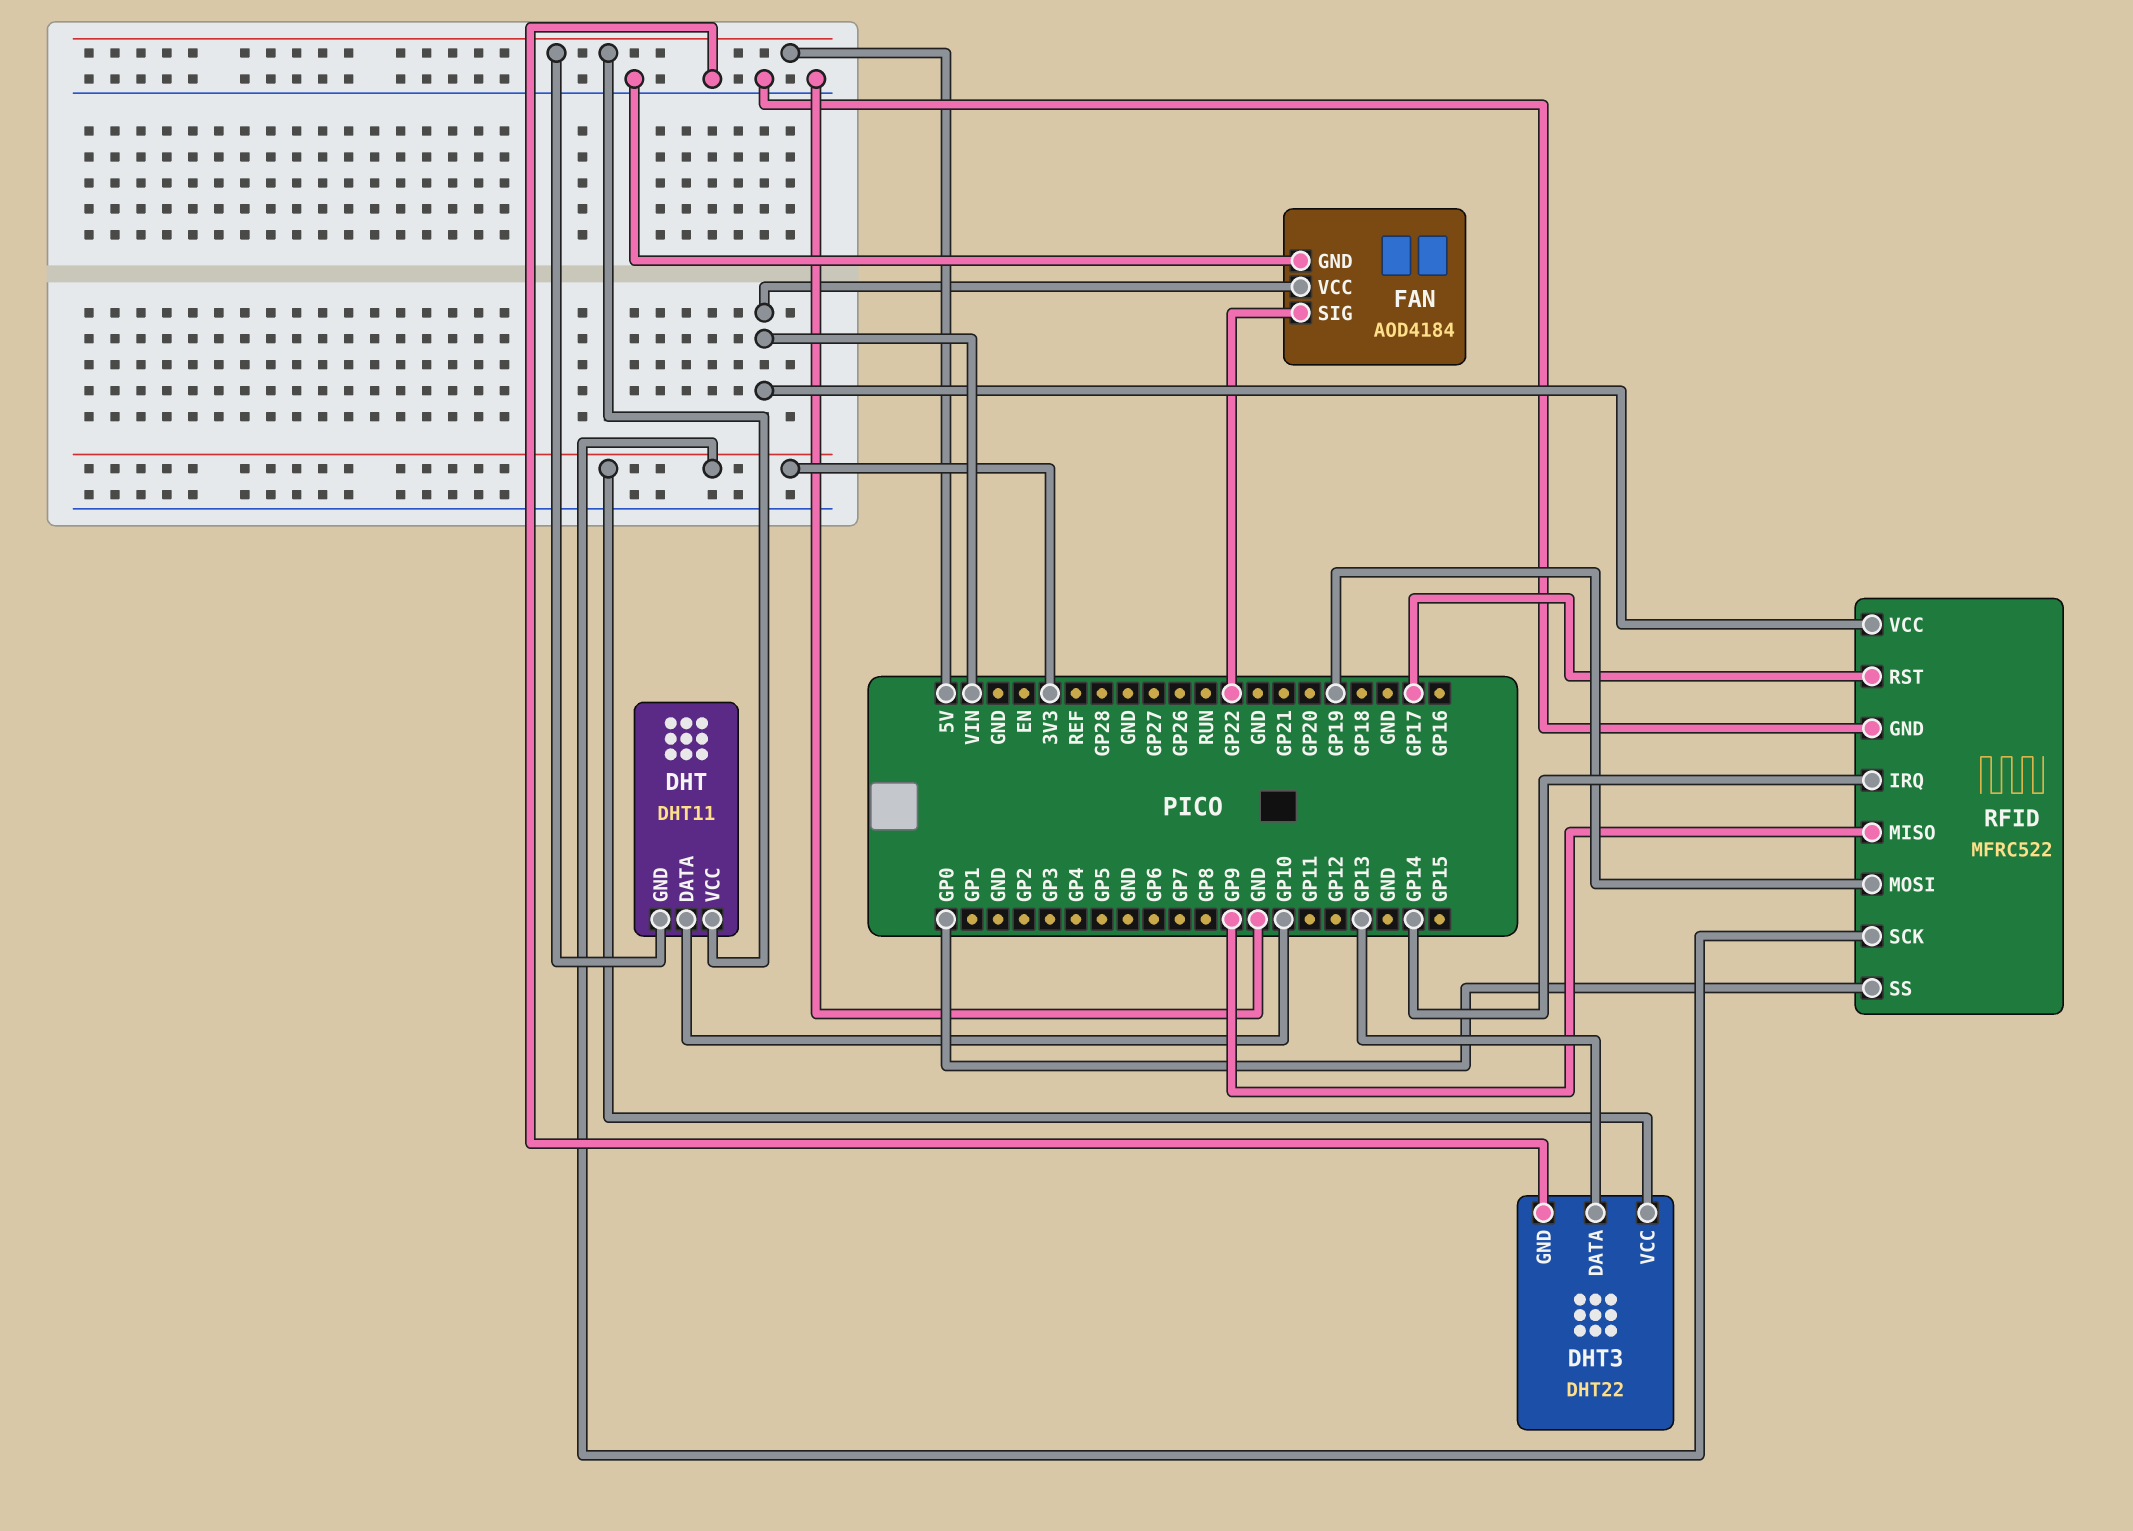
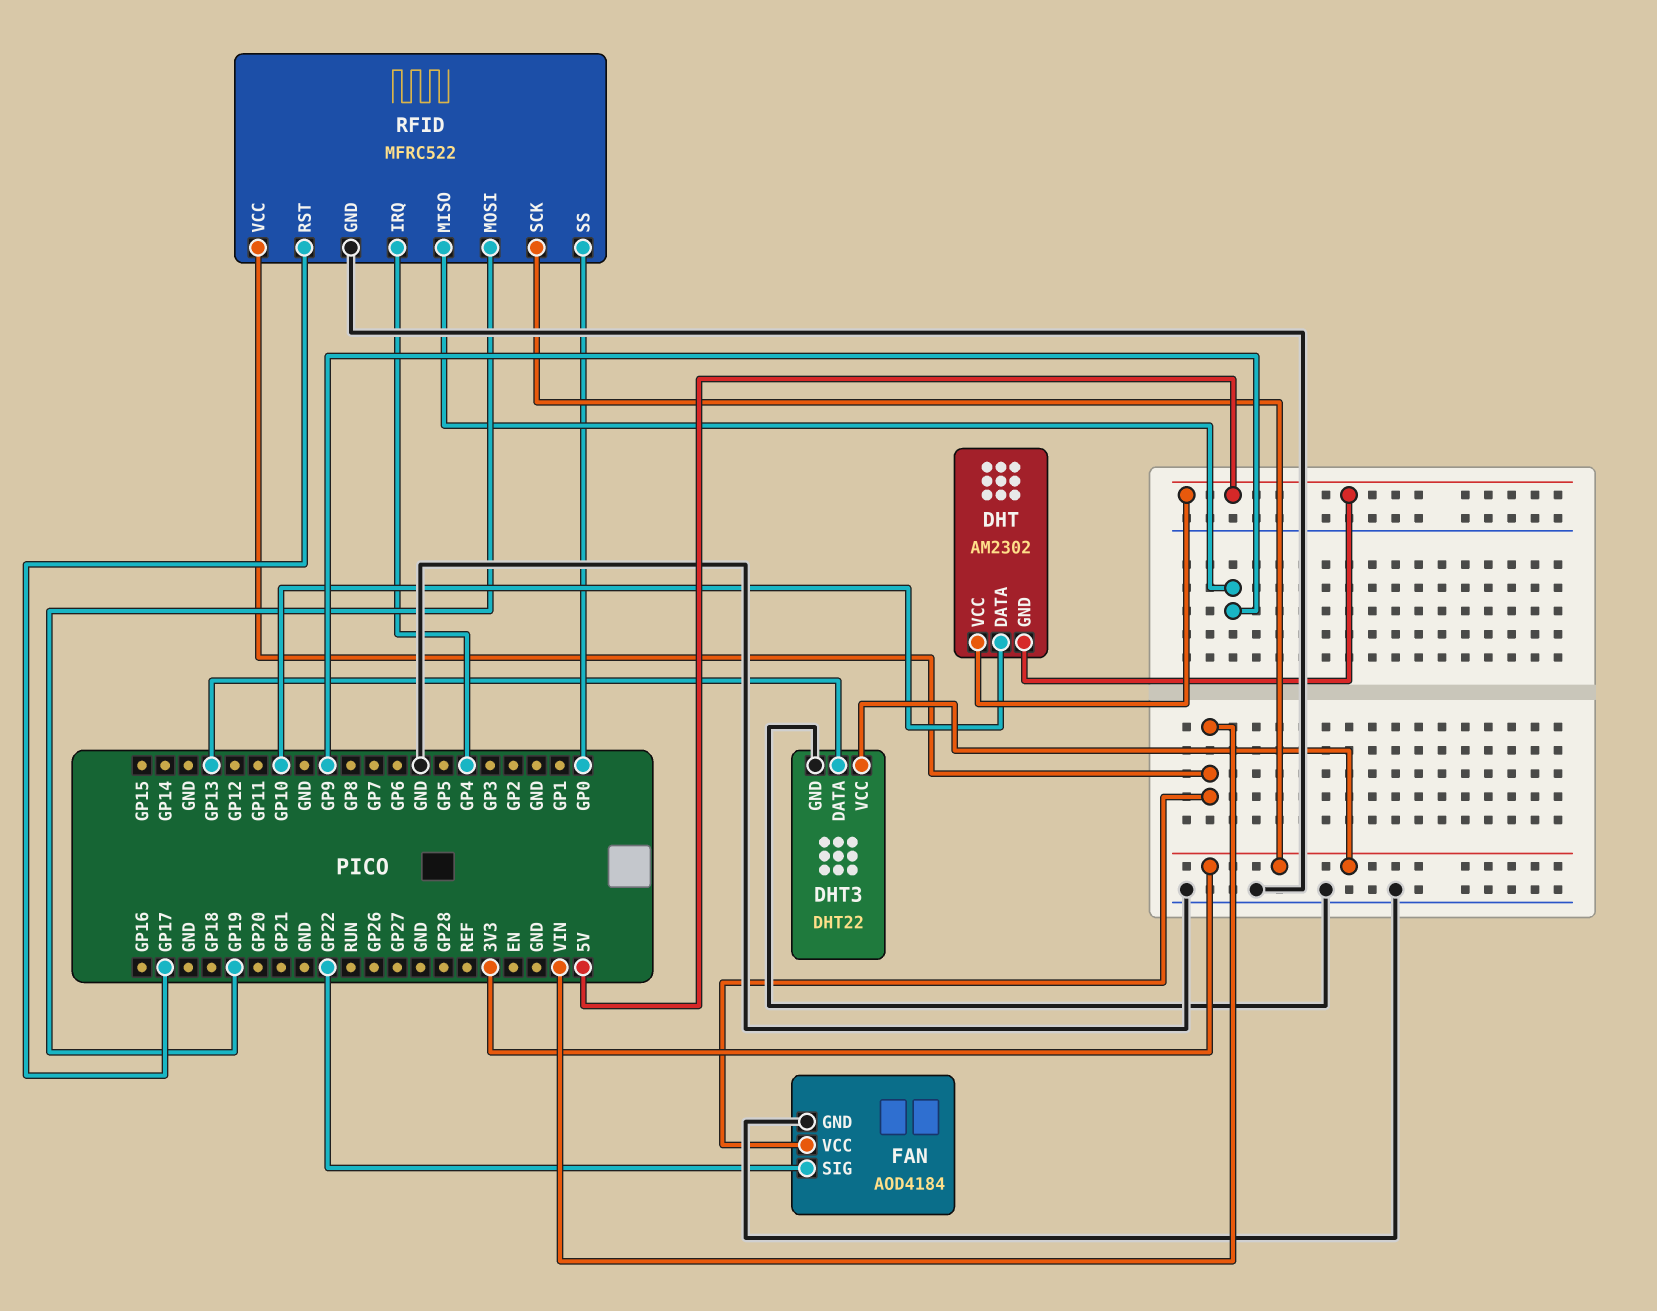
DHT: DHT11 -> AM2302
RFID pin IRQ: GP14 -> GP4

